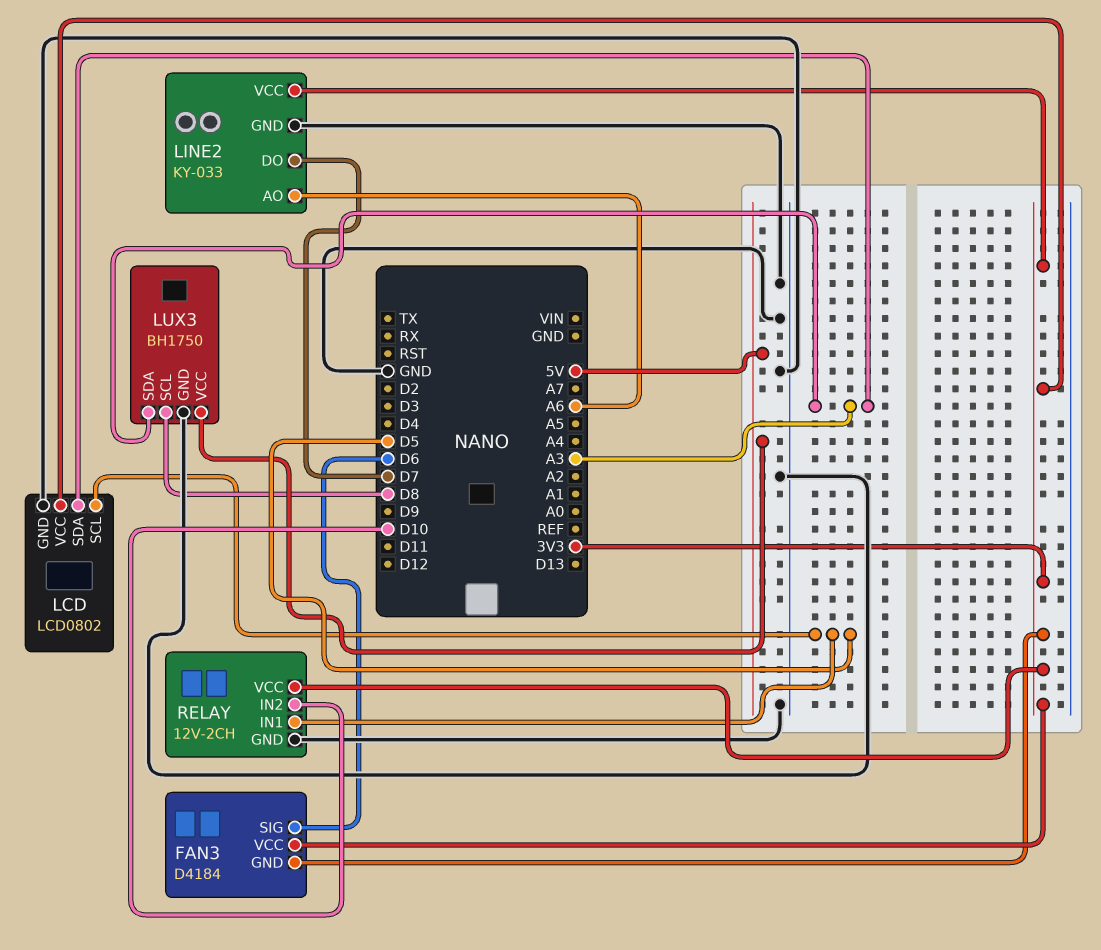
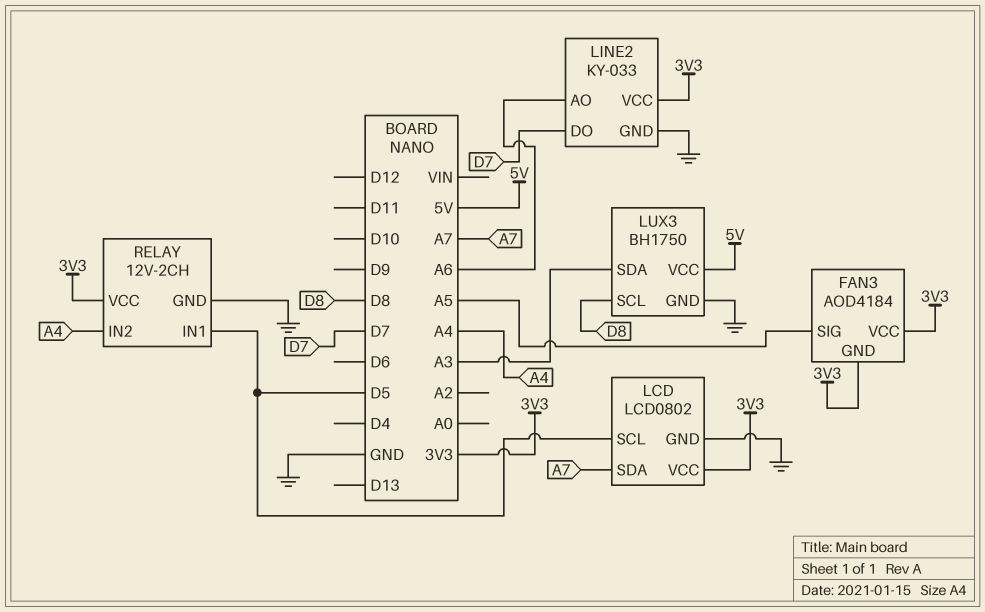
FAN3: D4184 -> AOD4184
FAN3 pin SIG: D6 -> A5
LCD pin SDA: A3 -> A7
RELAY pin IN2: D10 -> A4

